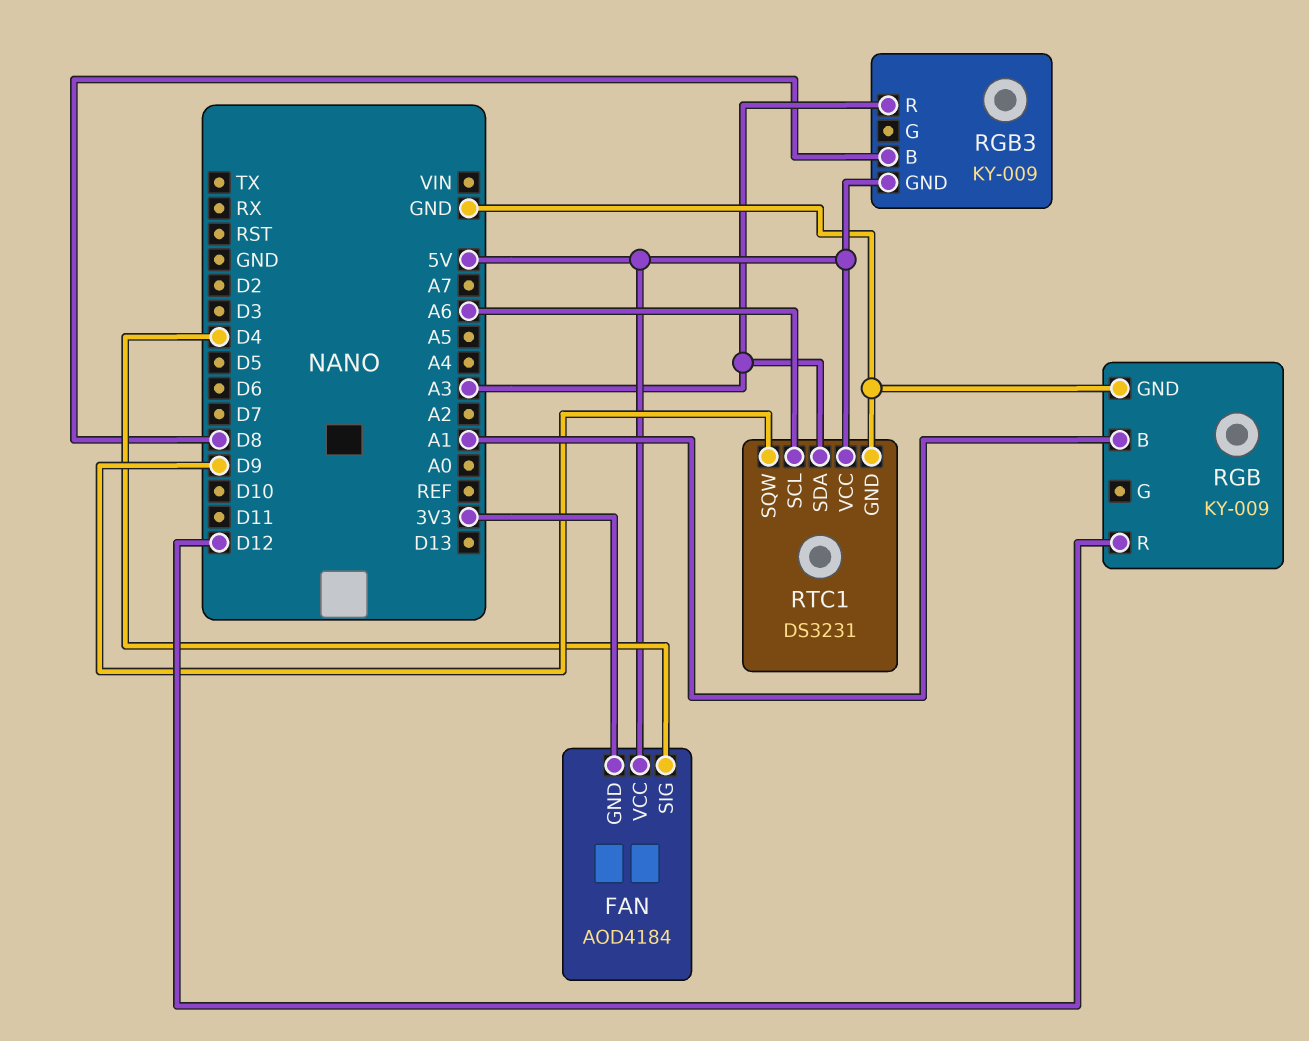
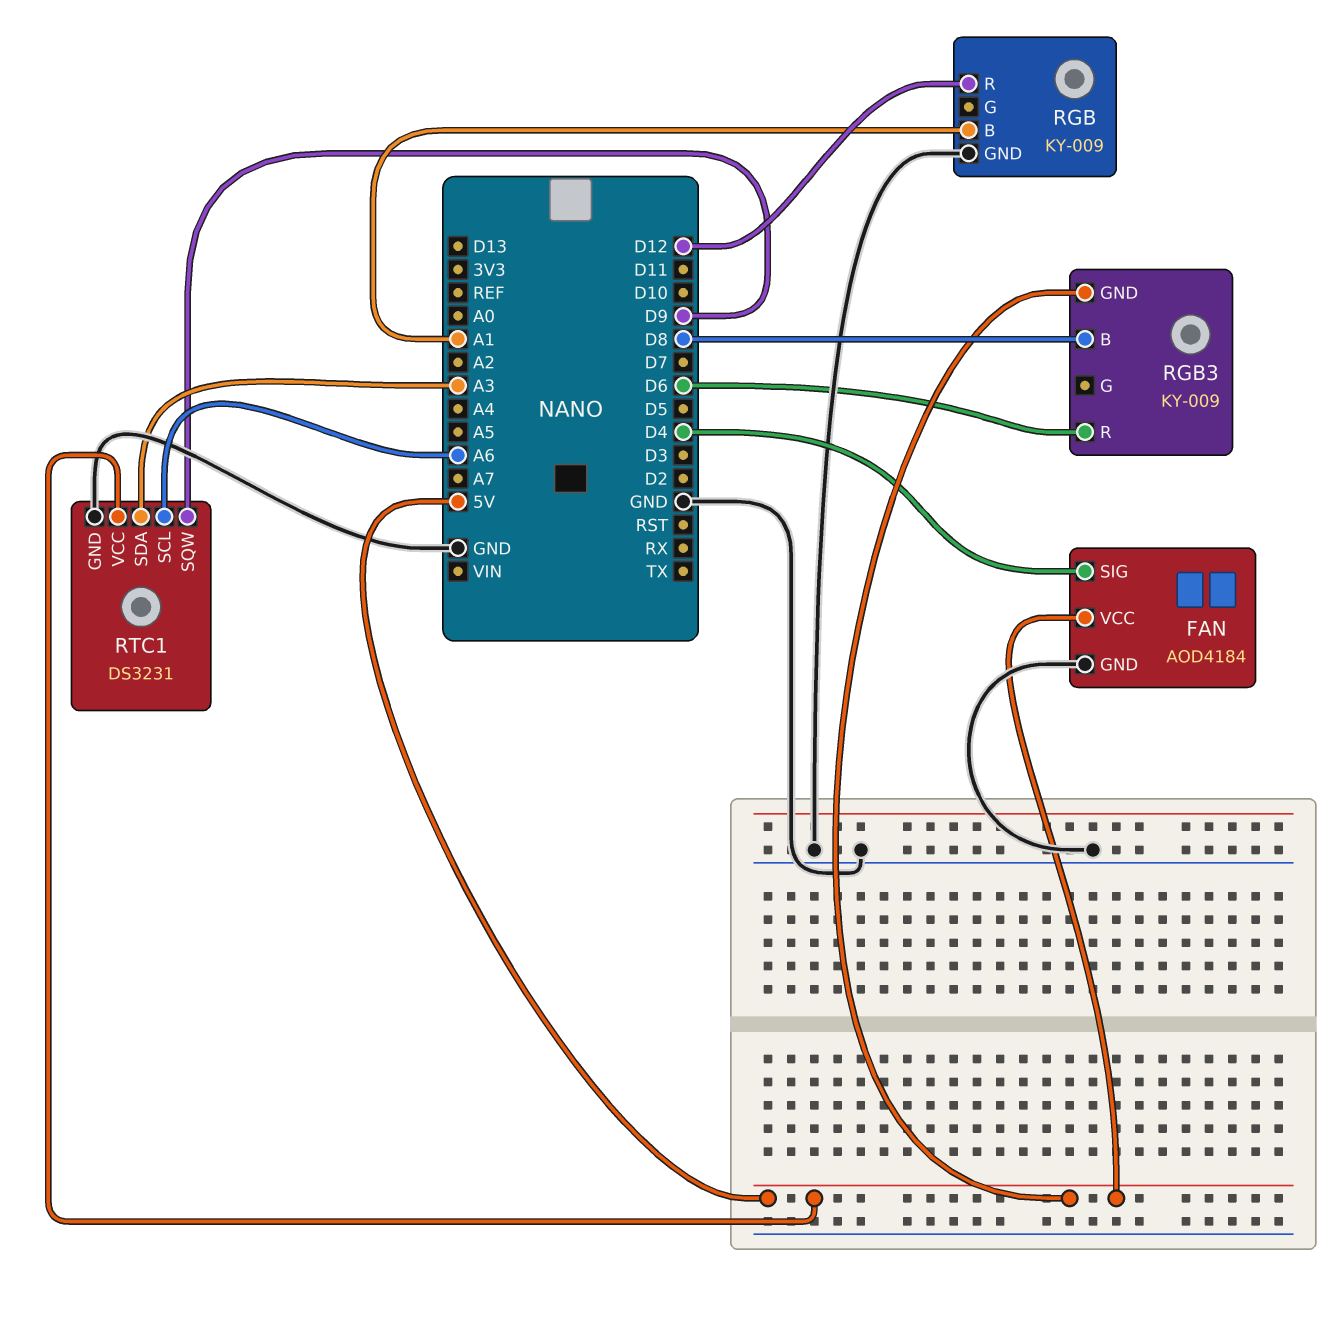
FAN pin GND: 3V3 -> GND
RGB3 pin R: A3 -> D6

